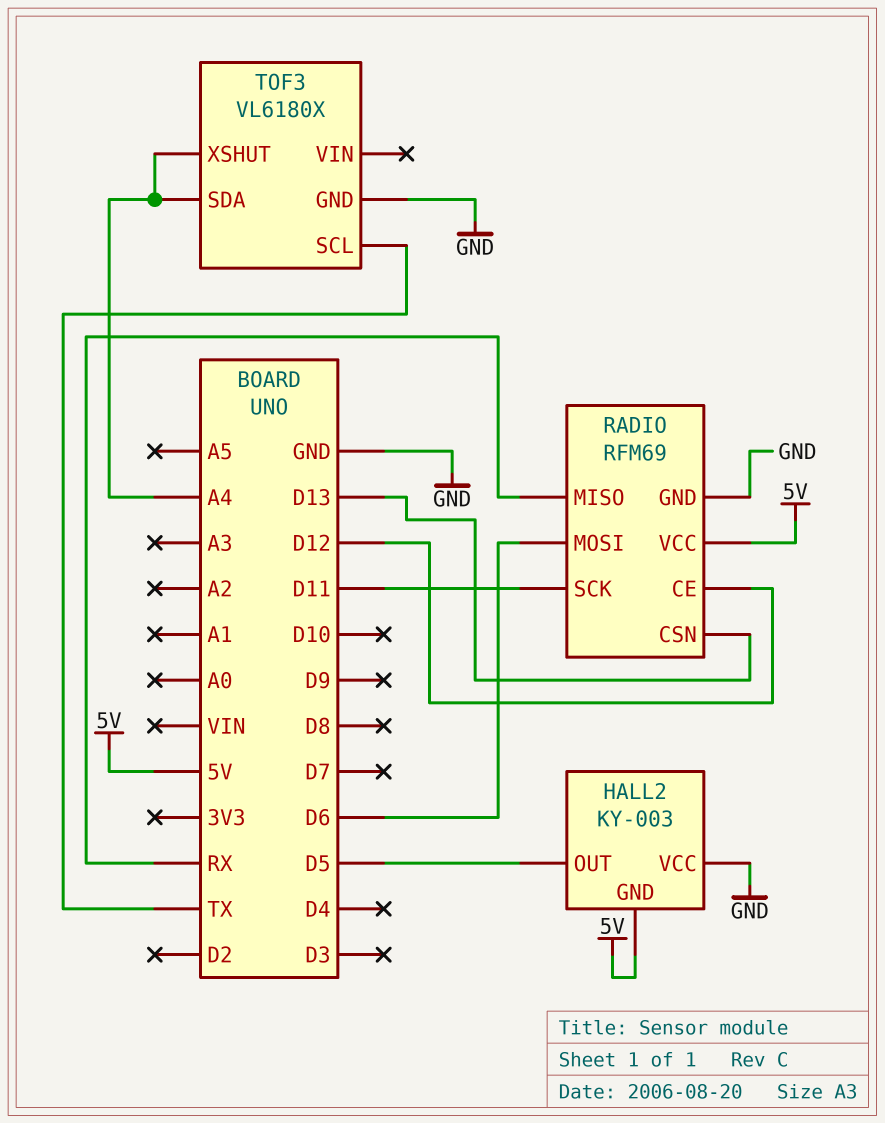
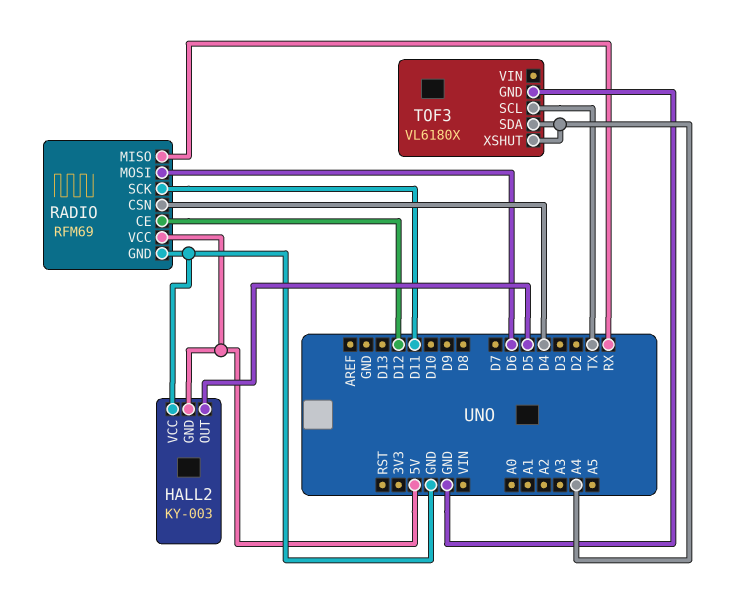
RADIO pin CSN: D13 -> D4

